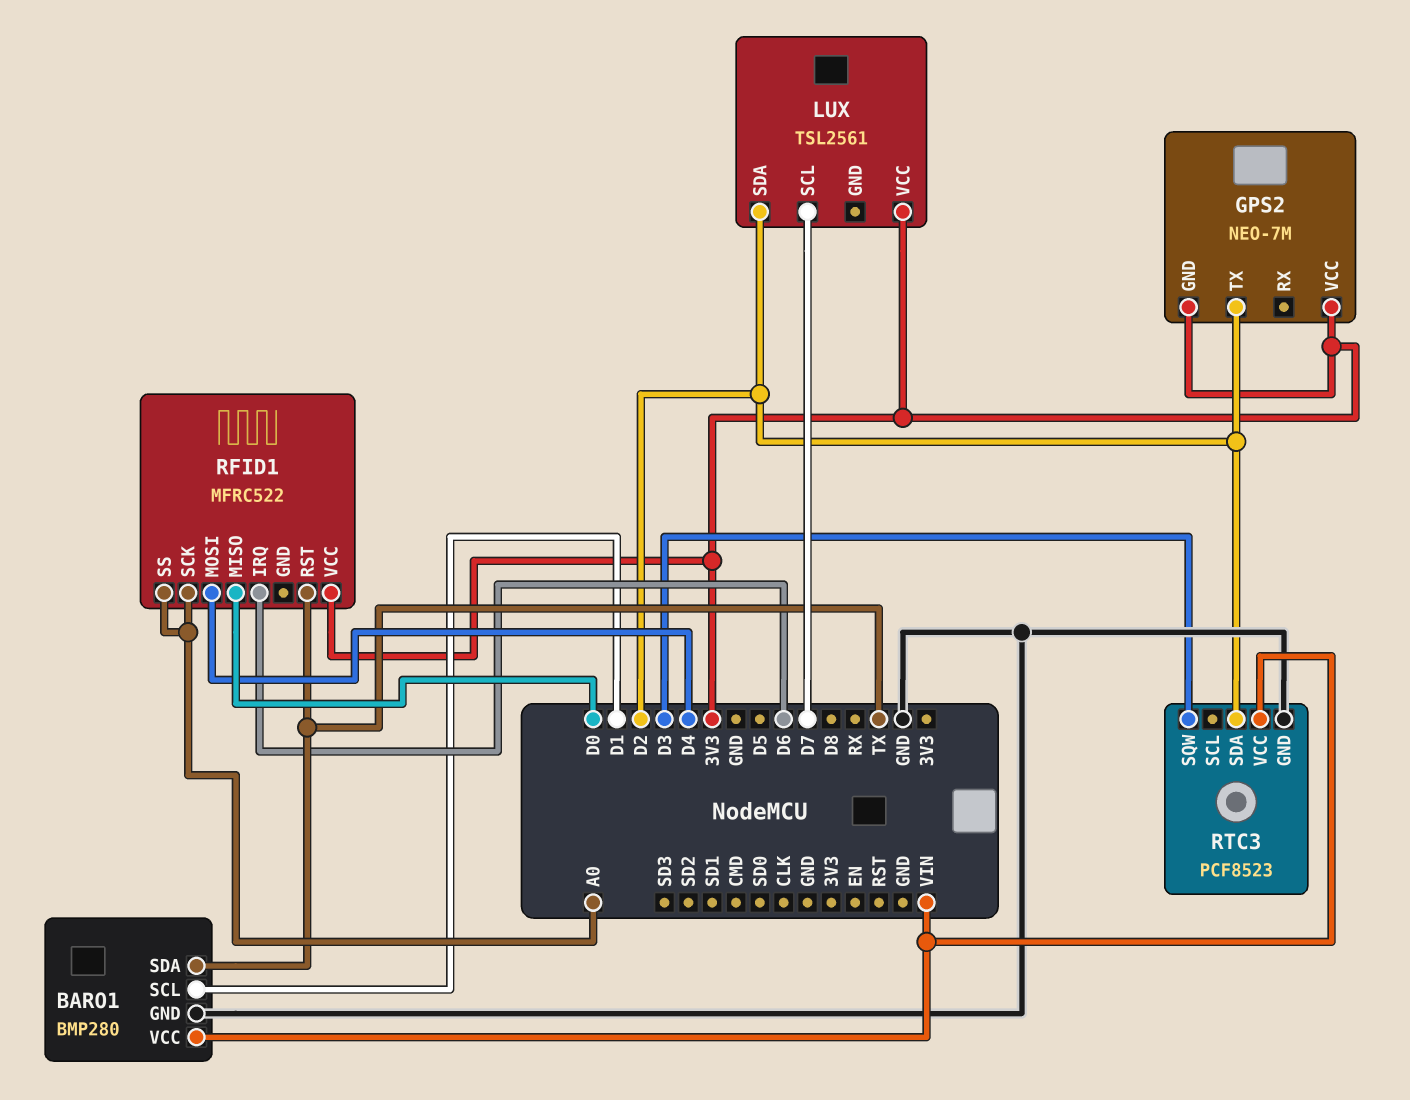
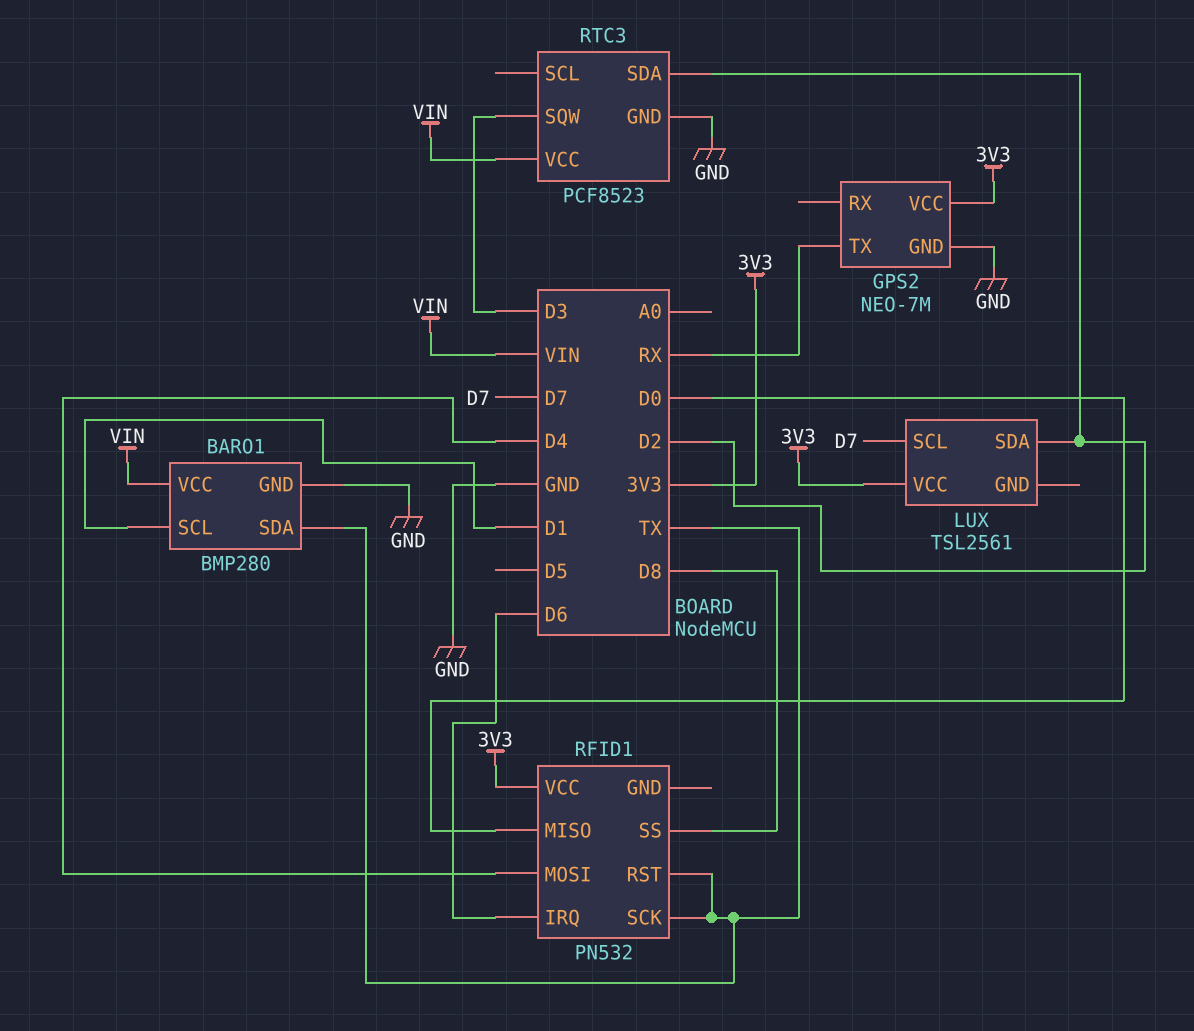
GPS2 pin GND: 3V3 -> GND
GPS2 pin TX: D2 -> RX
RFID1: MFRC522 -> PN532
RFID1 pin SCK: A0 -> TX
RFID1 pin SS: A0 -> D8

